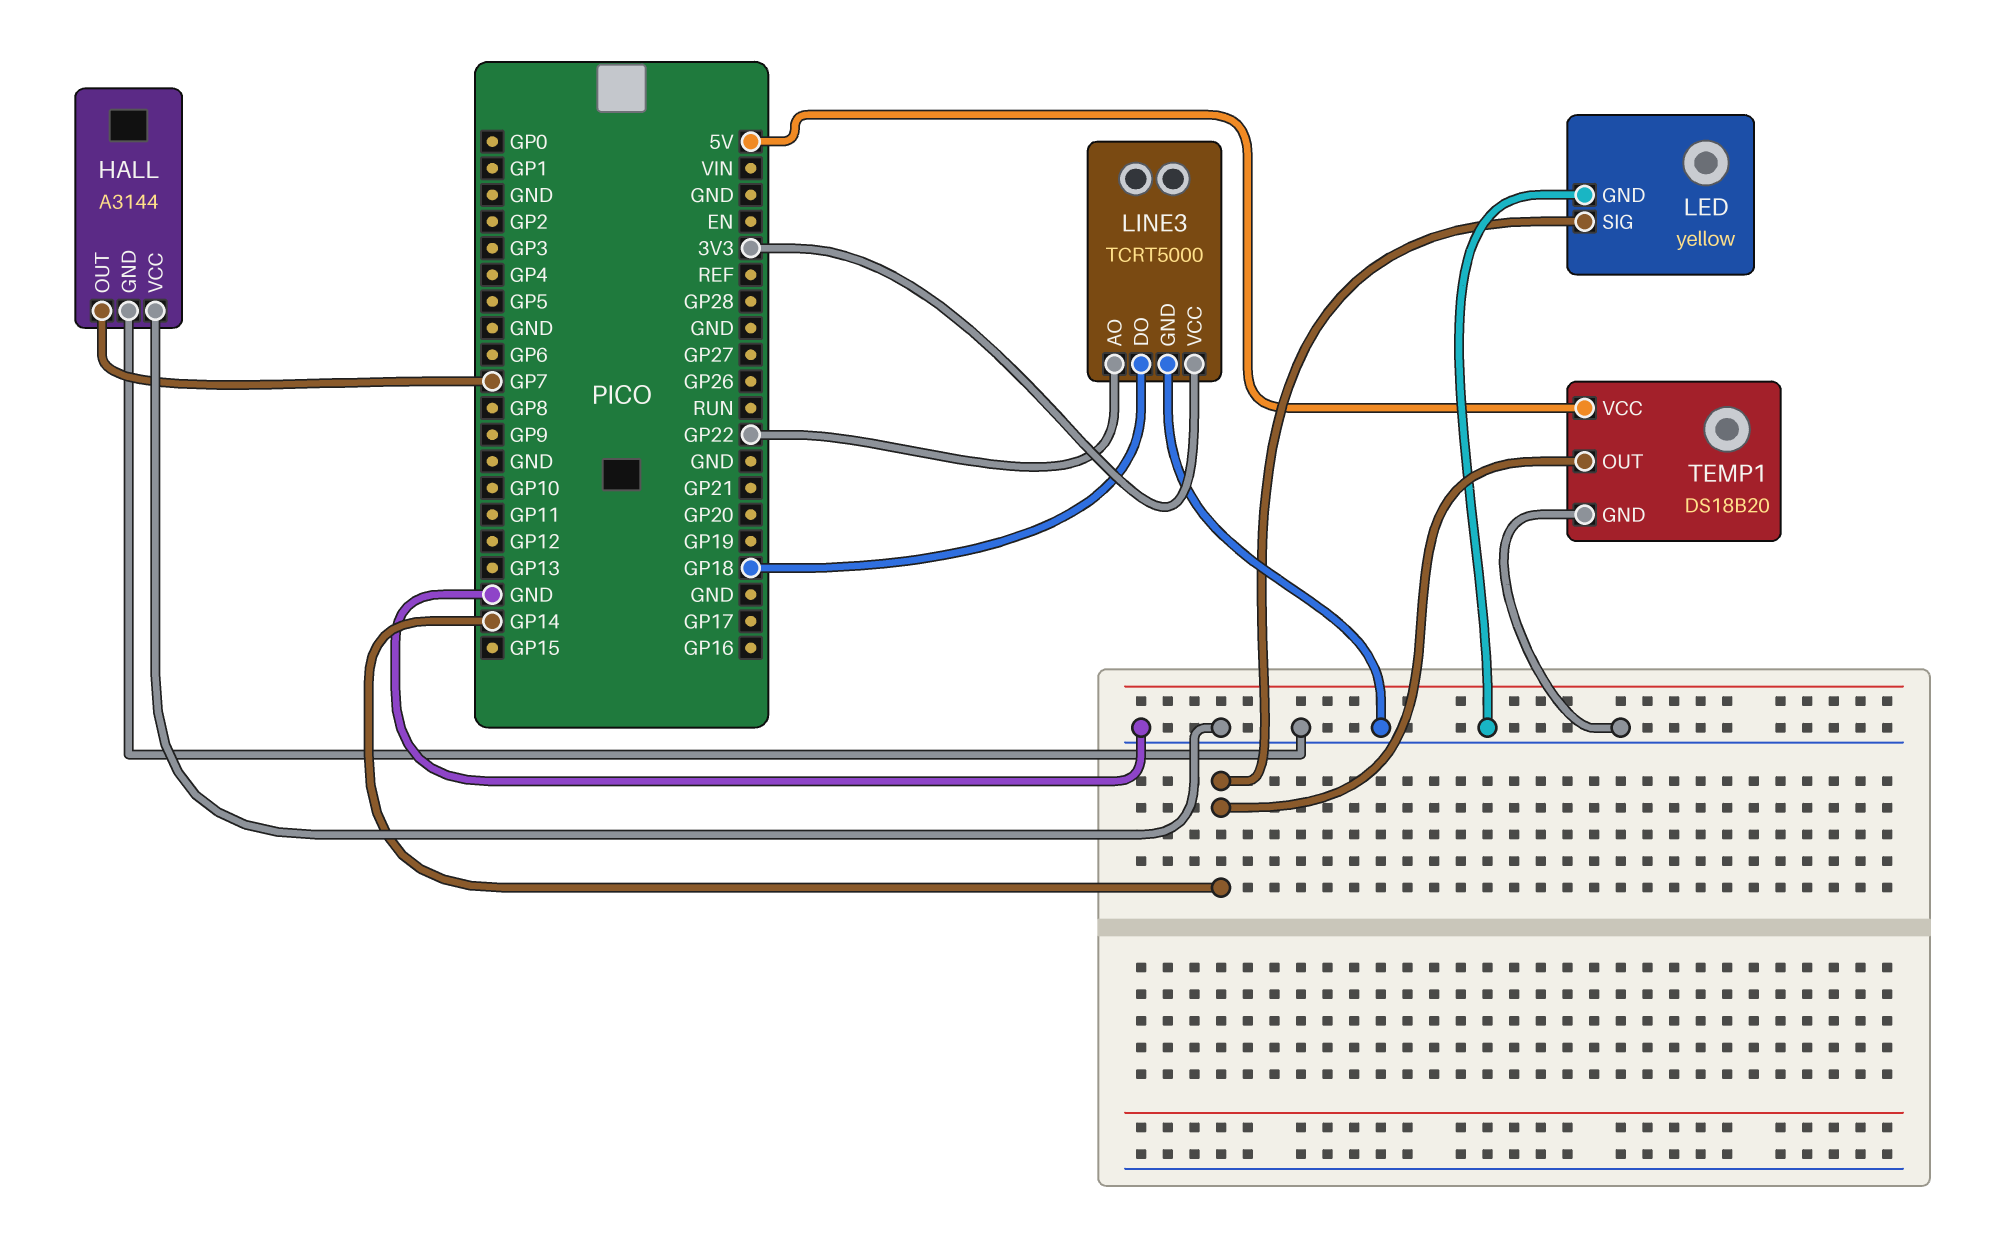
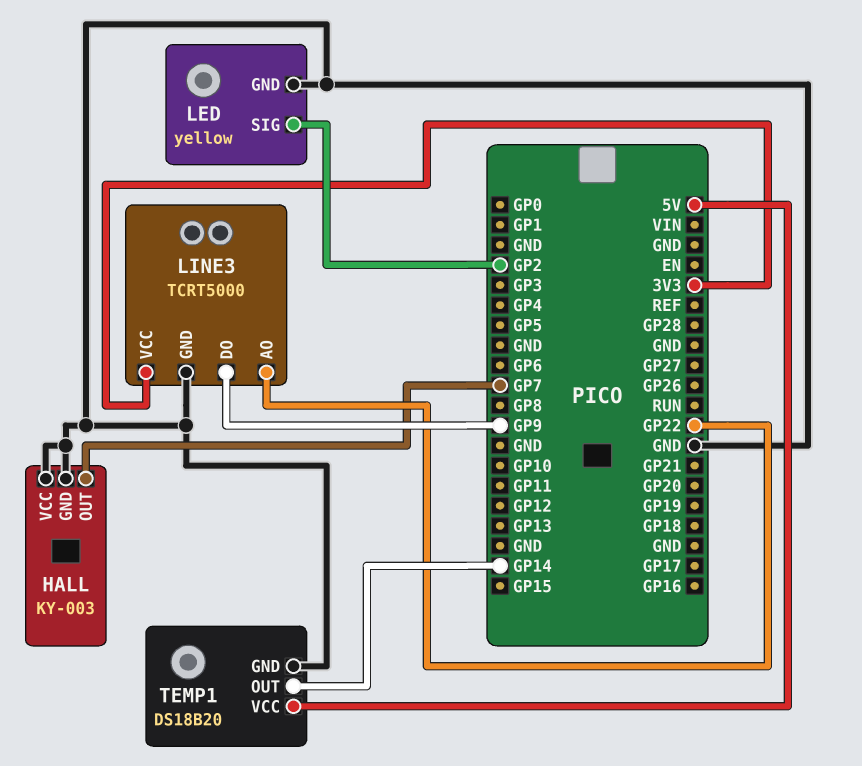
HALL: A3144 -> KY-003
LED pin SIG: GP14 -> GP2
LINE3 pin DO: GP18 -> GP9

